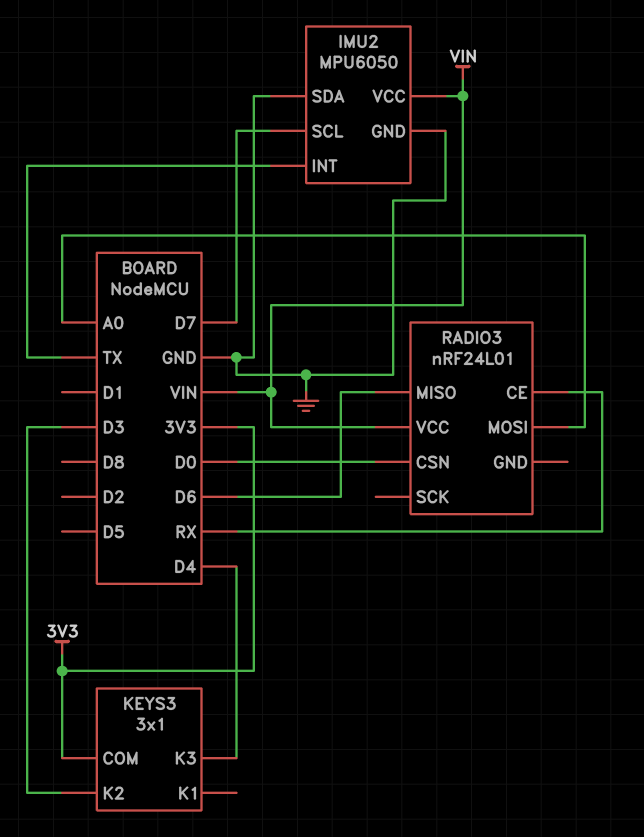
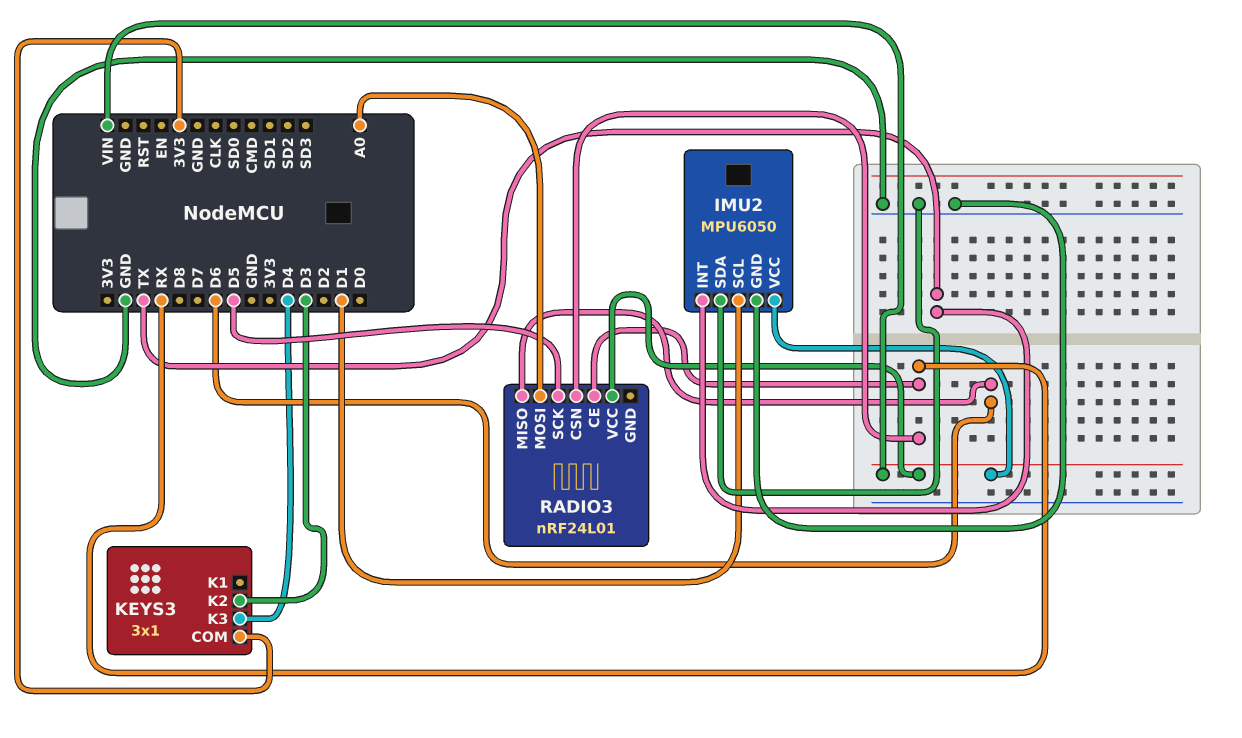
IMU2 pin SCL: D7 -> D1
RADIO3 pin CSN: D0 -> RX
RADIO3 pin SCK: none -> D5

